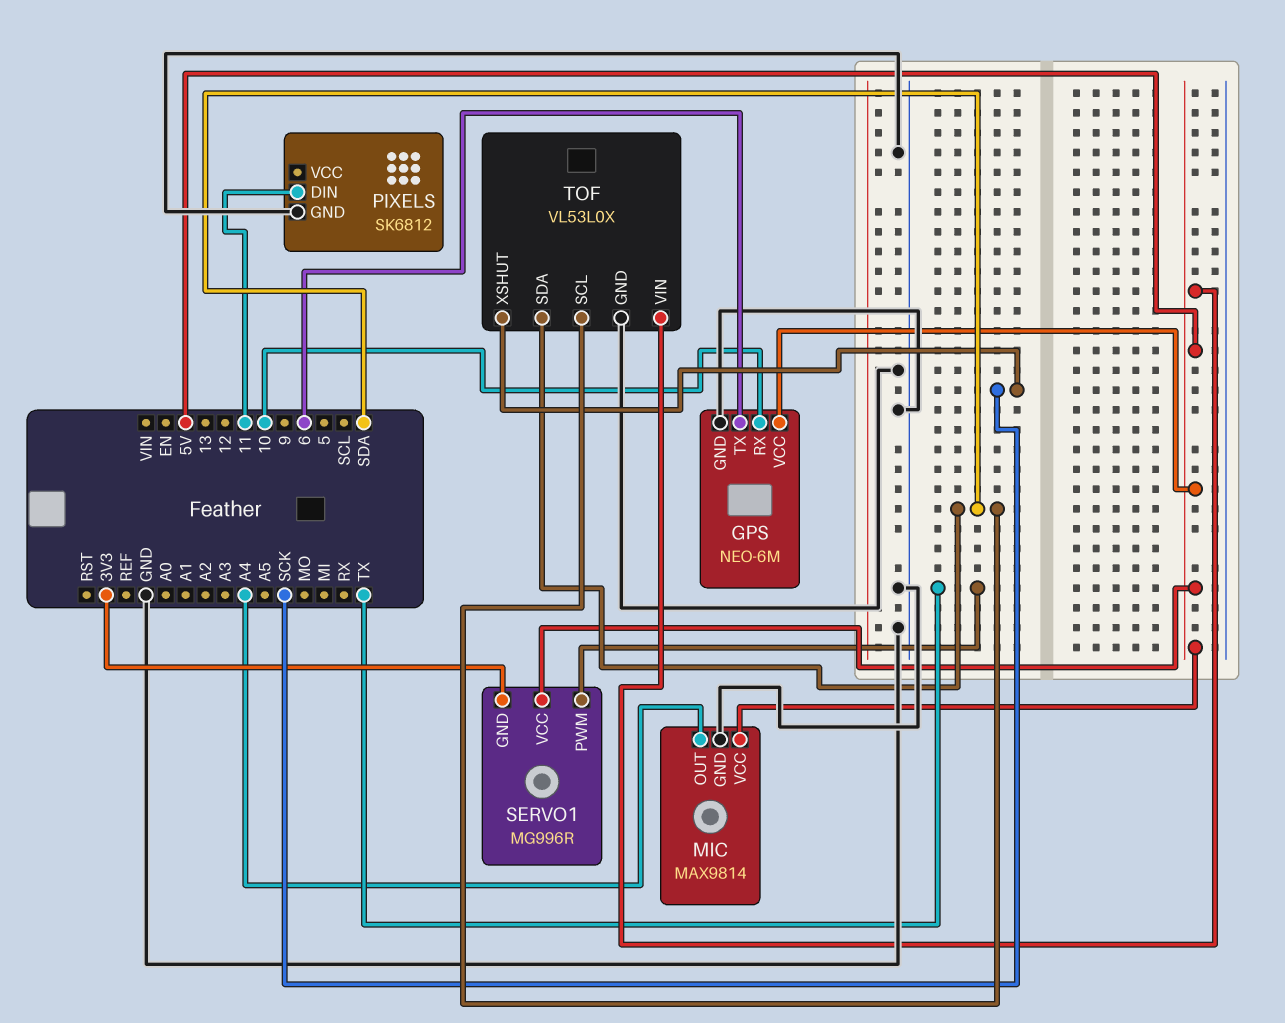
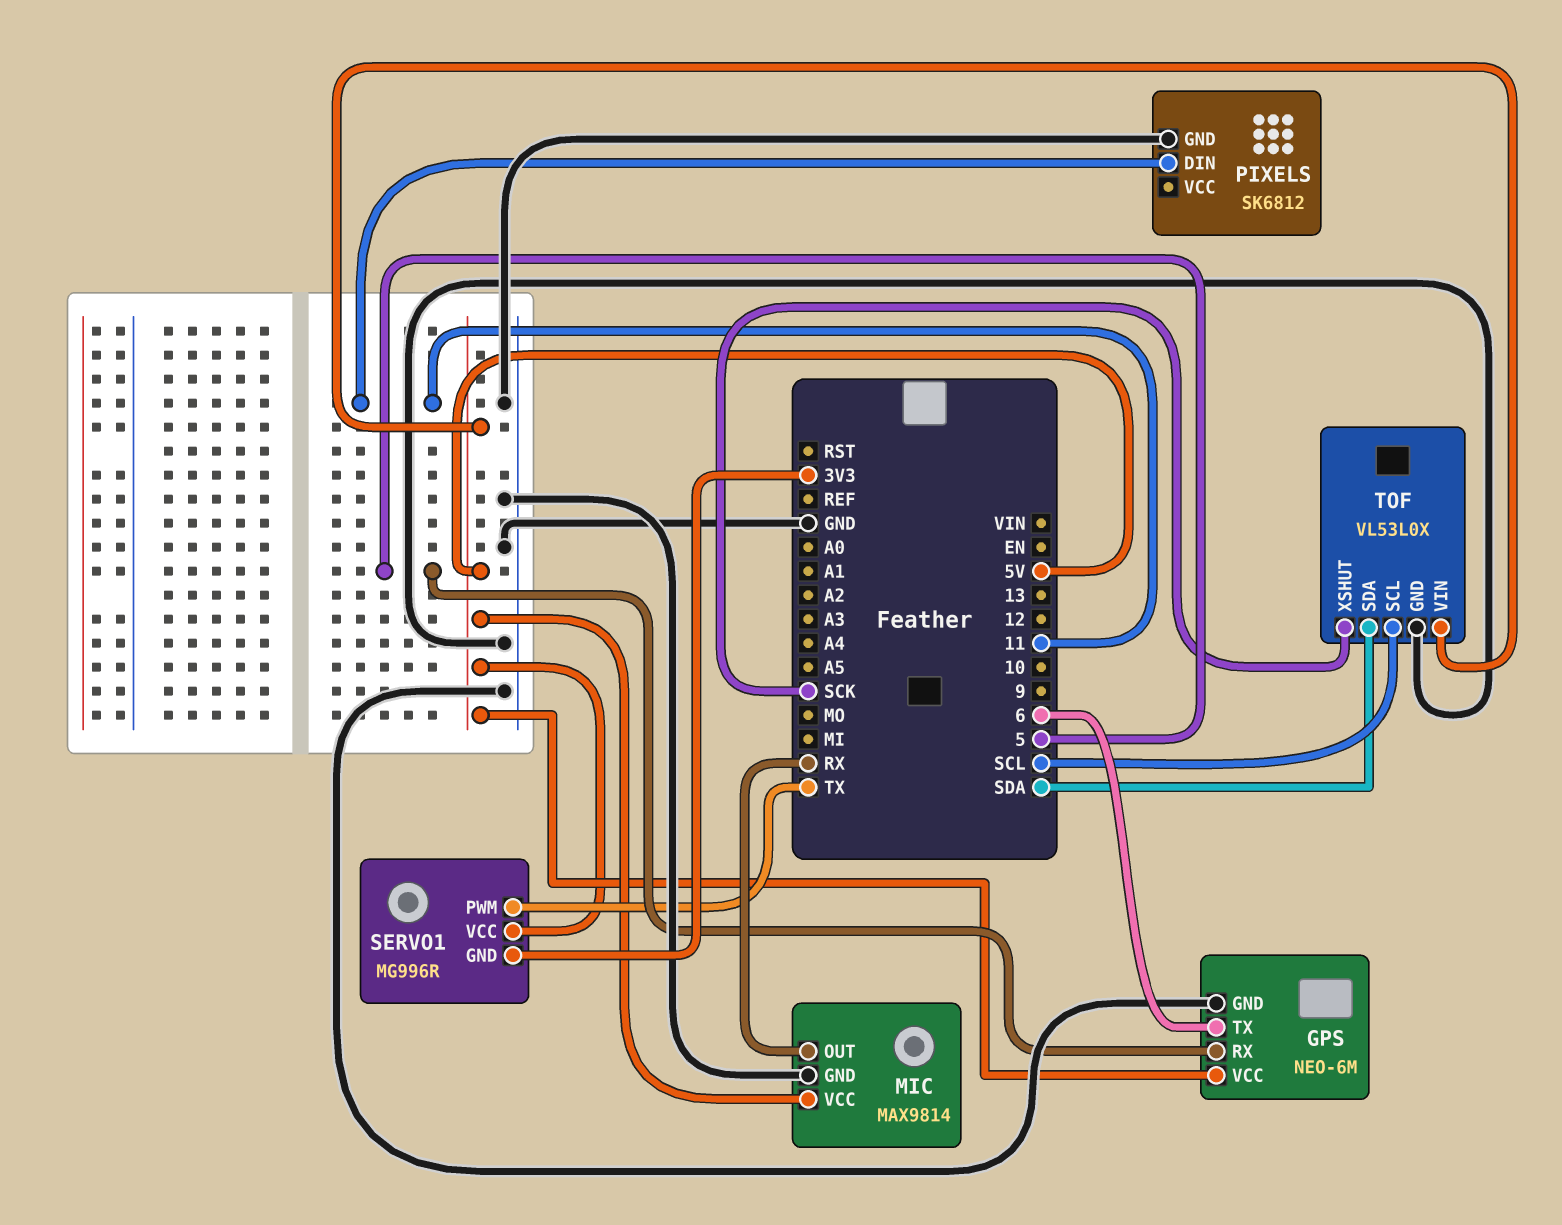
GPS pin RX: 10 -> 5
MIC pin OUT: A4 -> RX
TOF pin SCL: SDA -> SCL

